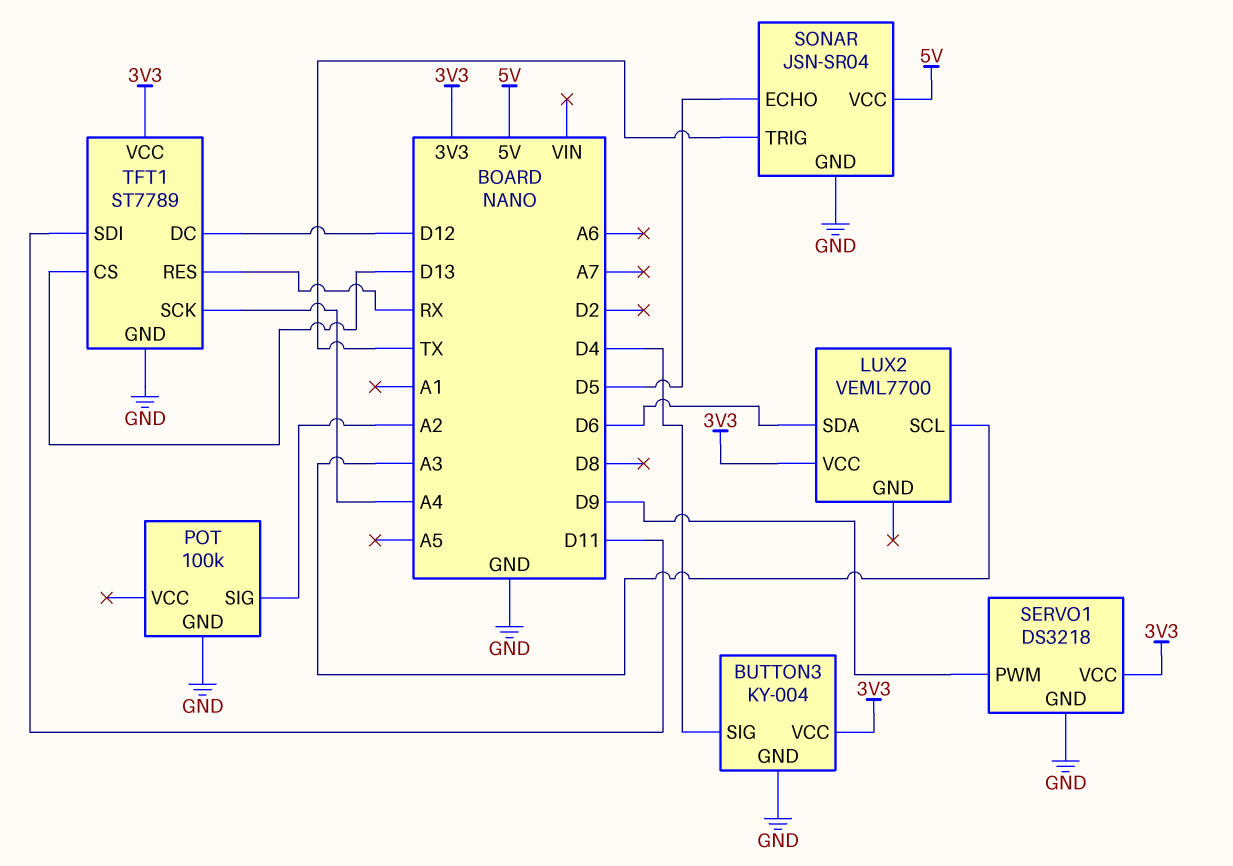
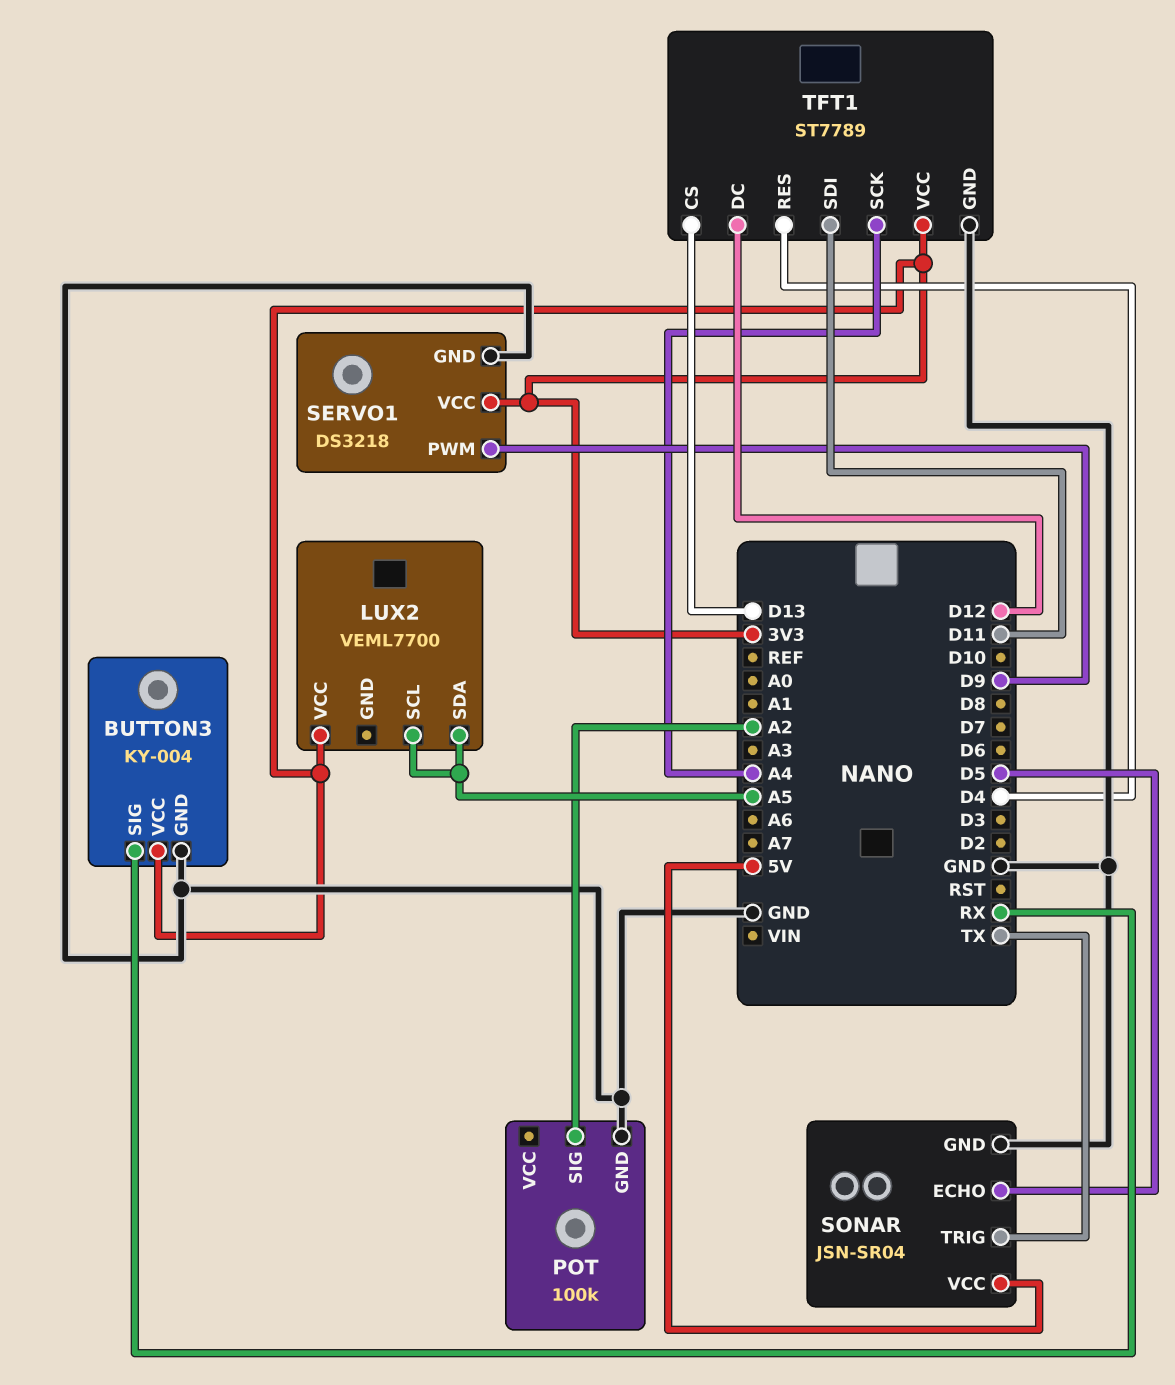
BUTTON3 pin SIG: D4 -> RX
LUX2 pin SCL: A3 -> A5
LUX2 pin SDA: D6 -> A5
TFT1 pin RES: RX -> D4

